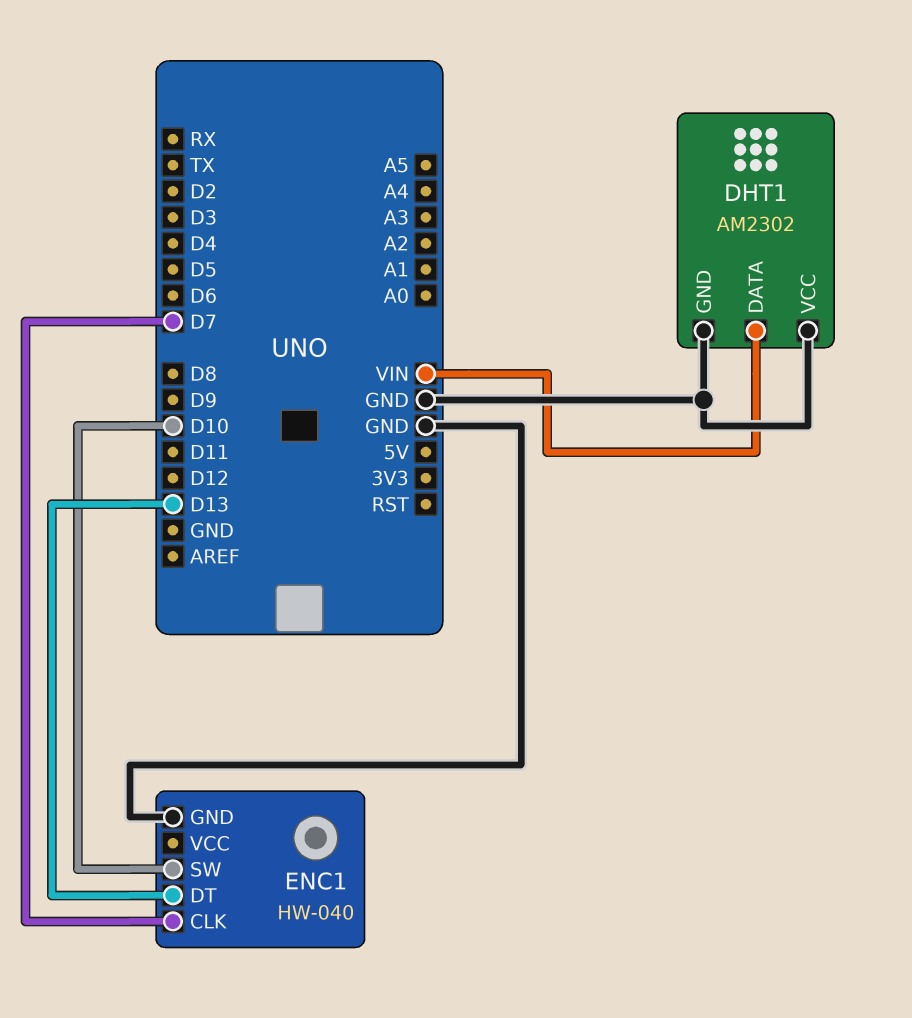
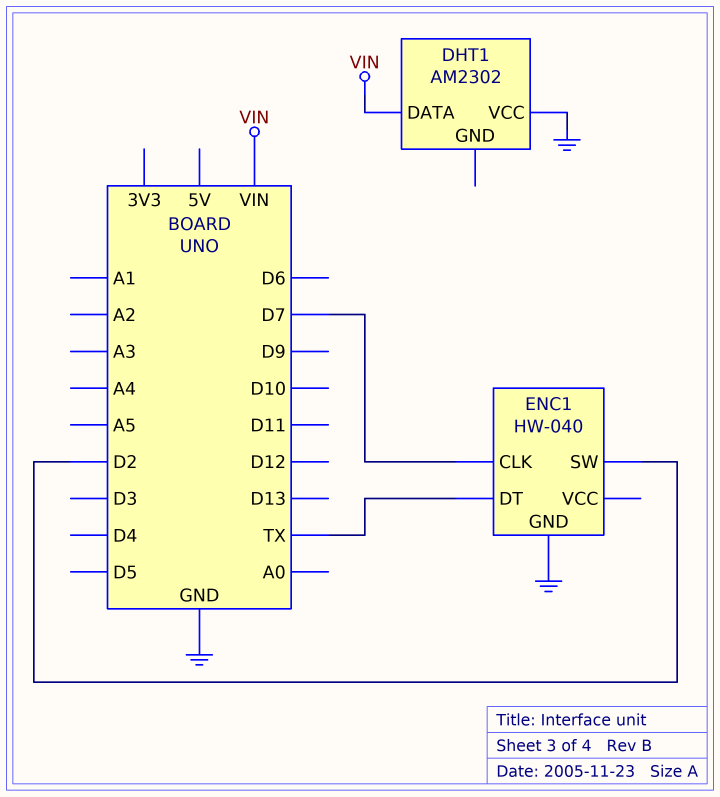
DHT1 pin GND: GND -> none
ENC1 pin DT: D13 -> TX
ENC1 pin SW: D10 -> D2

